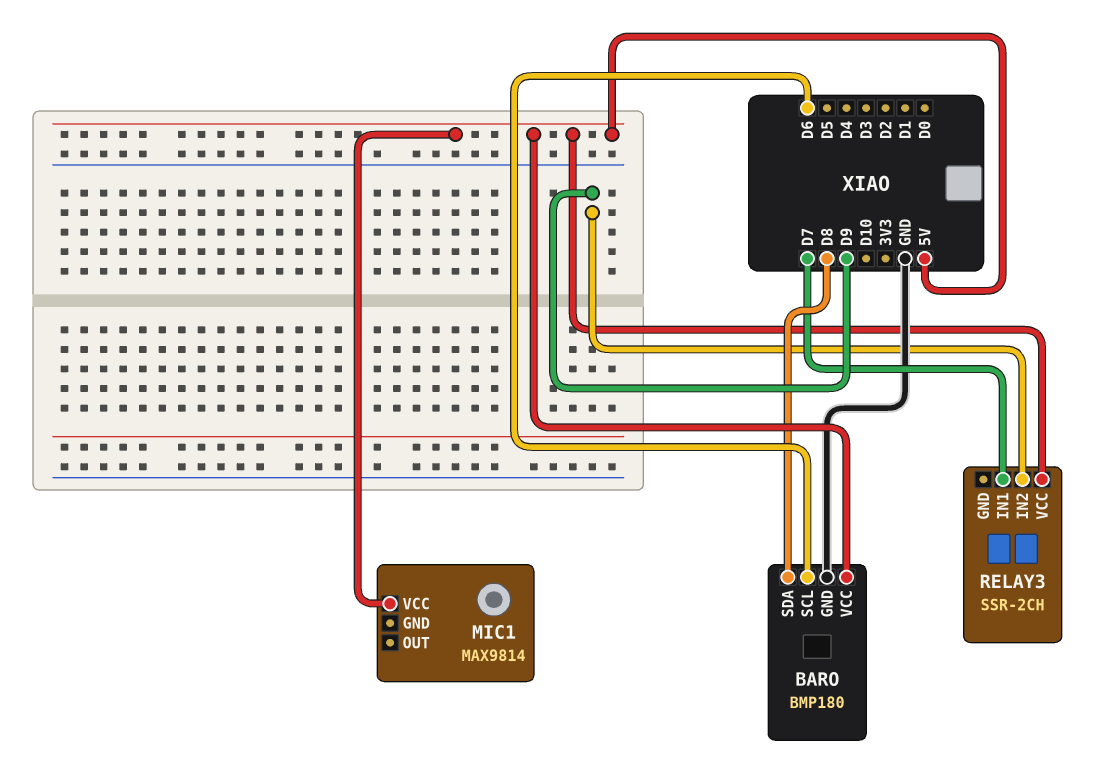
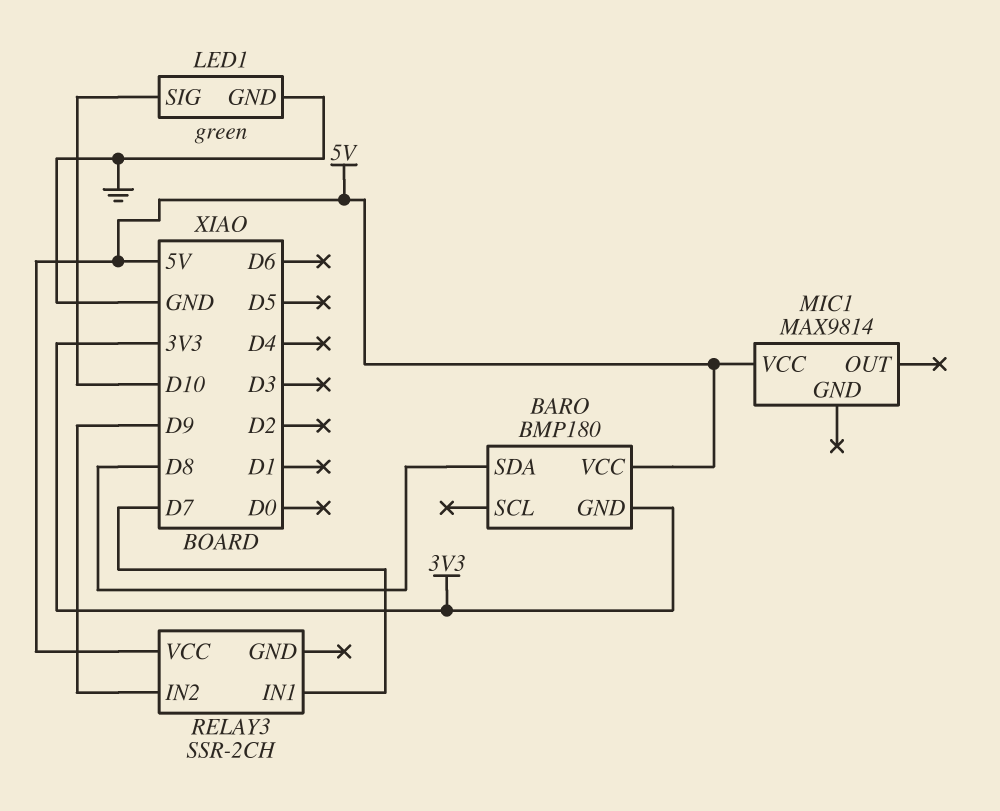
BARO pin GND: GND -> 3V3
BARO pin SCL: D6 -> none
LED1: none -> green
LED1 pin GND: none -> GND
LED1 pin SIG: none -> D10

